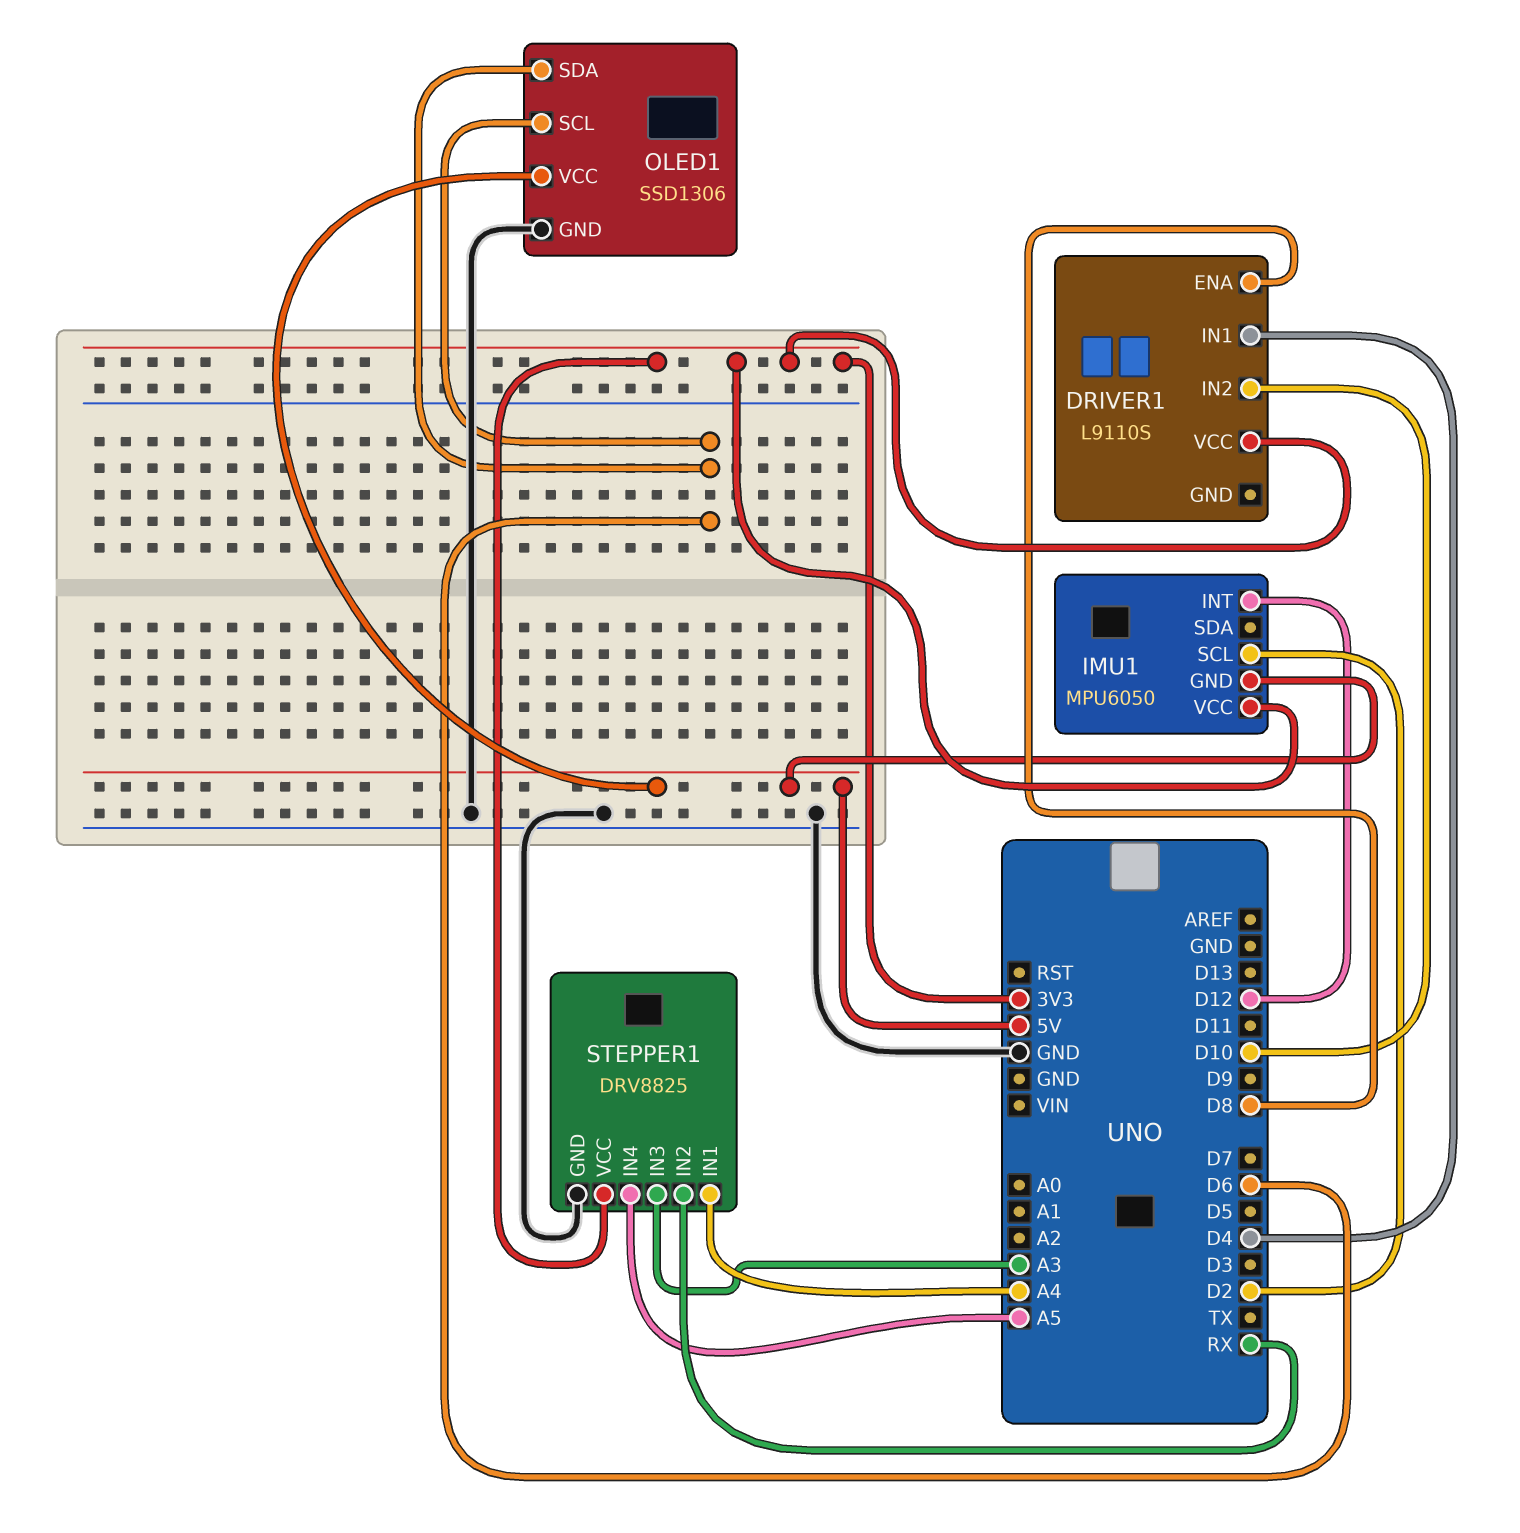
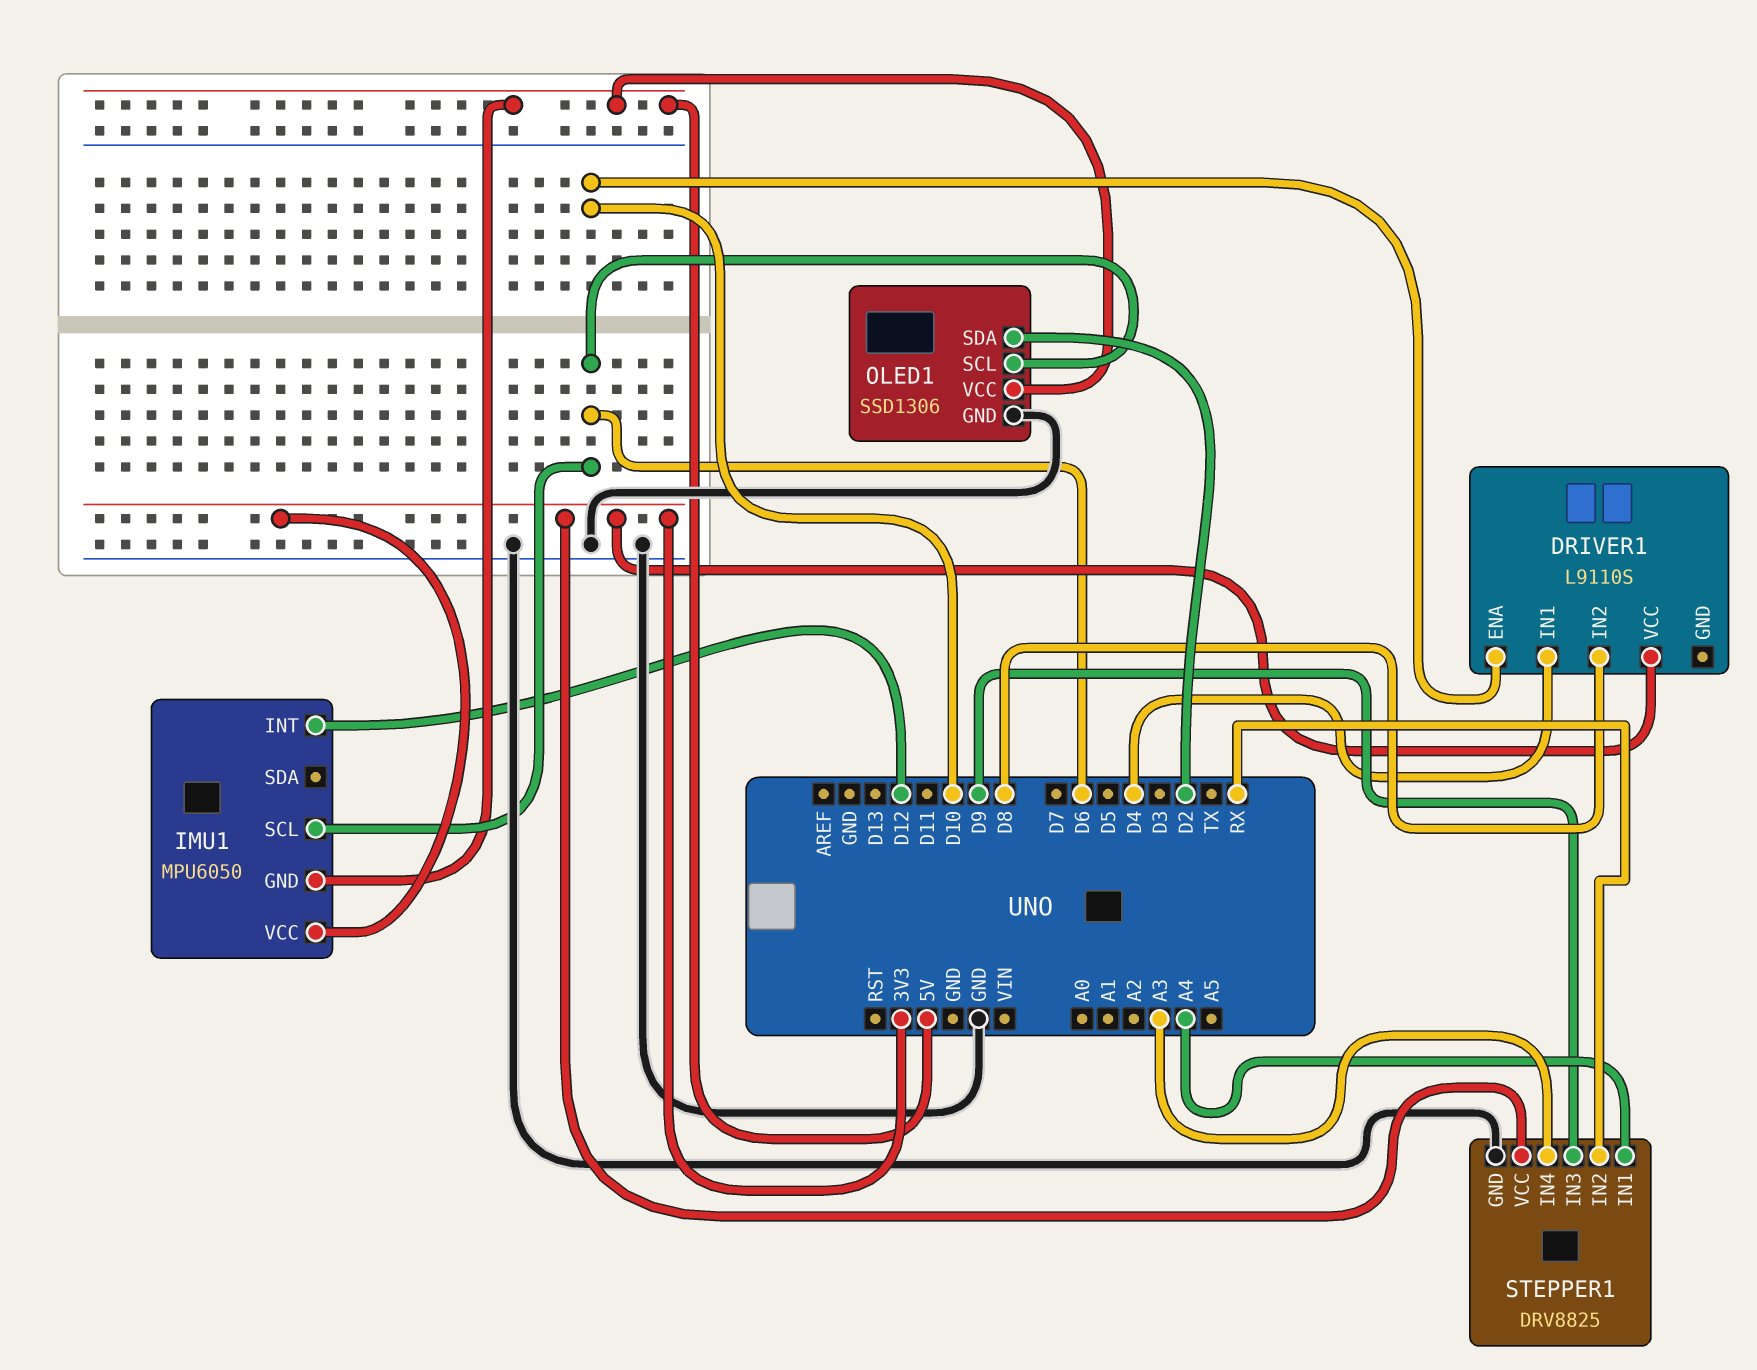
DRIVER1 pin ENA: D8 -> D10
DRIVER1 pin IN2: D10 -> D8
IMU1 pin SCL: D2 -> D6
OLED1 pin SDA: D6 -> D2
STEPPER1 pin IN3: A3 -> D9
STEPPER1 pin IN4: A5 -> A3

